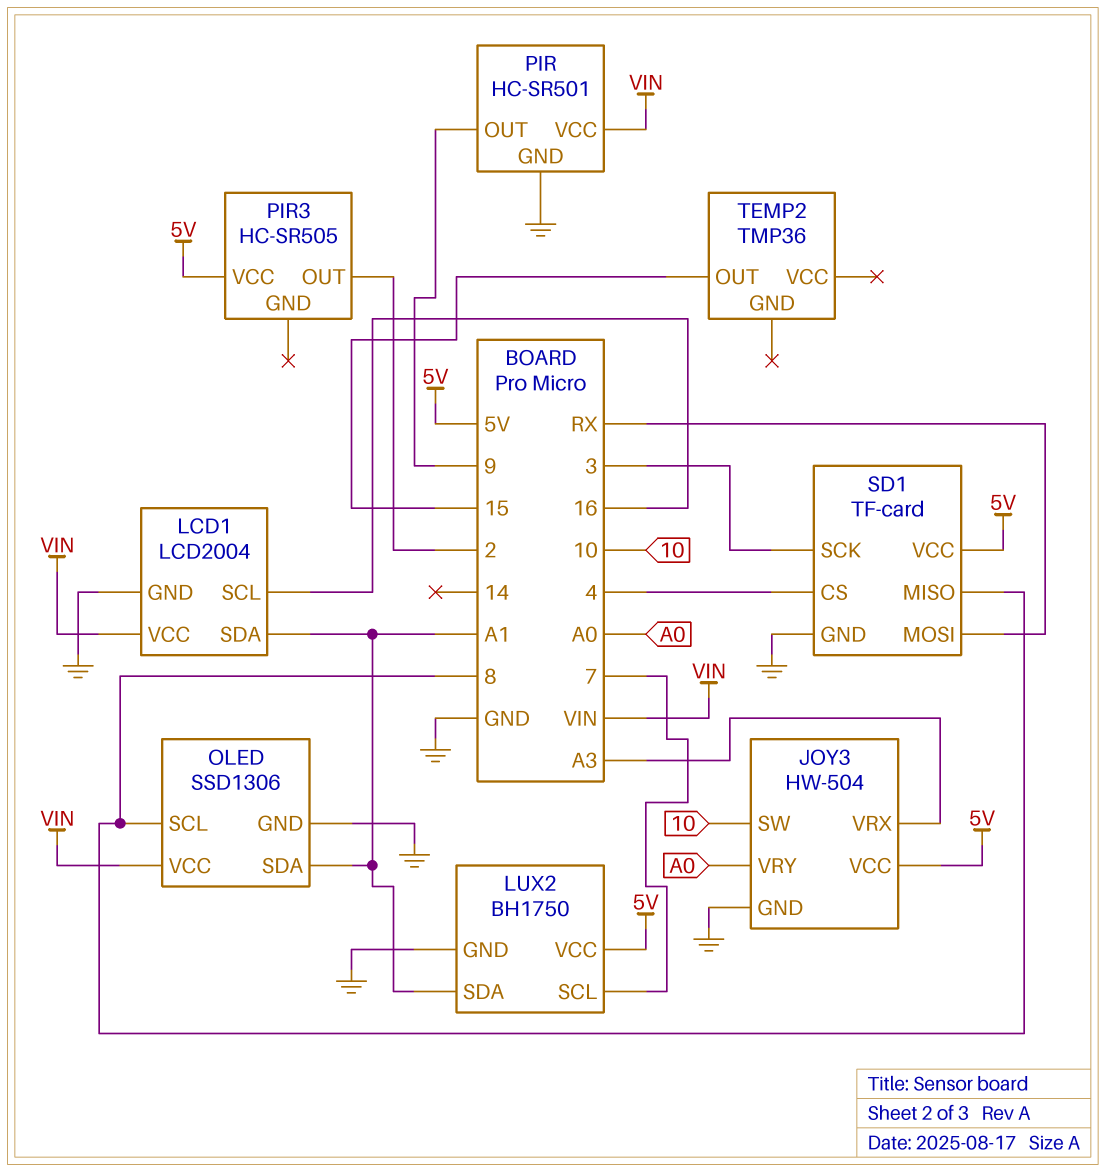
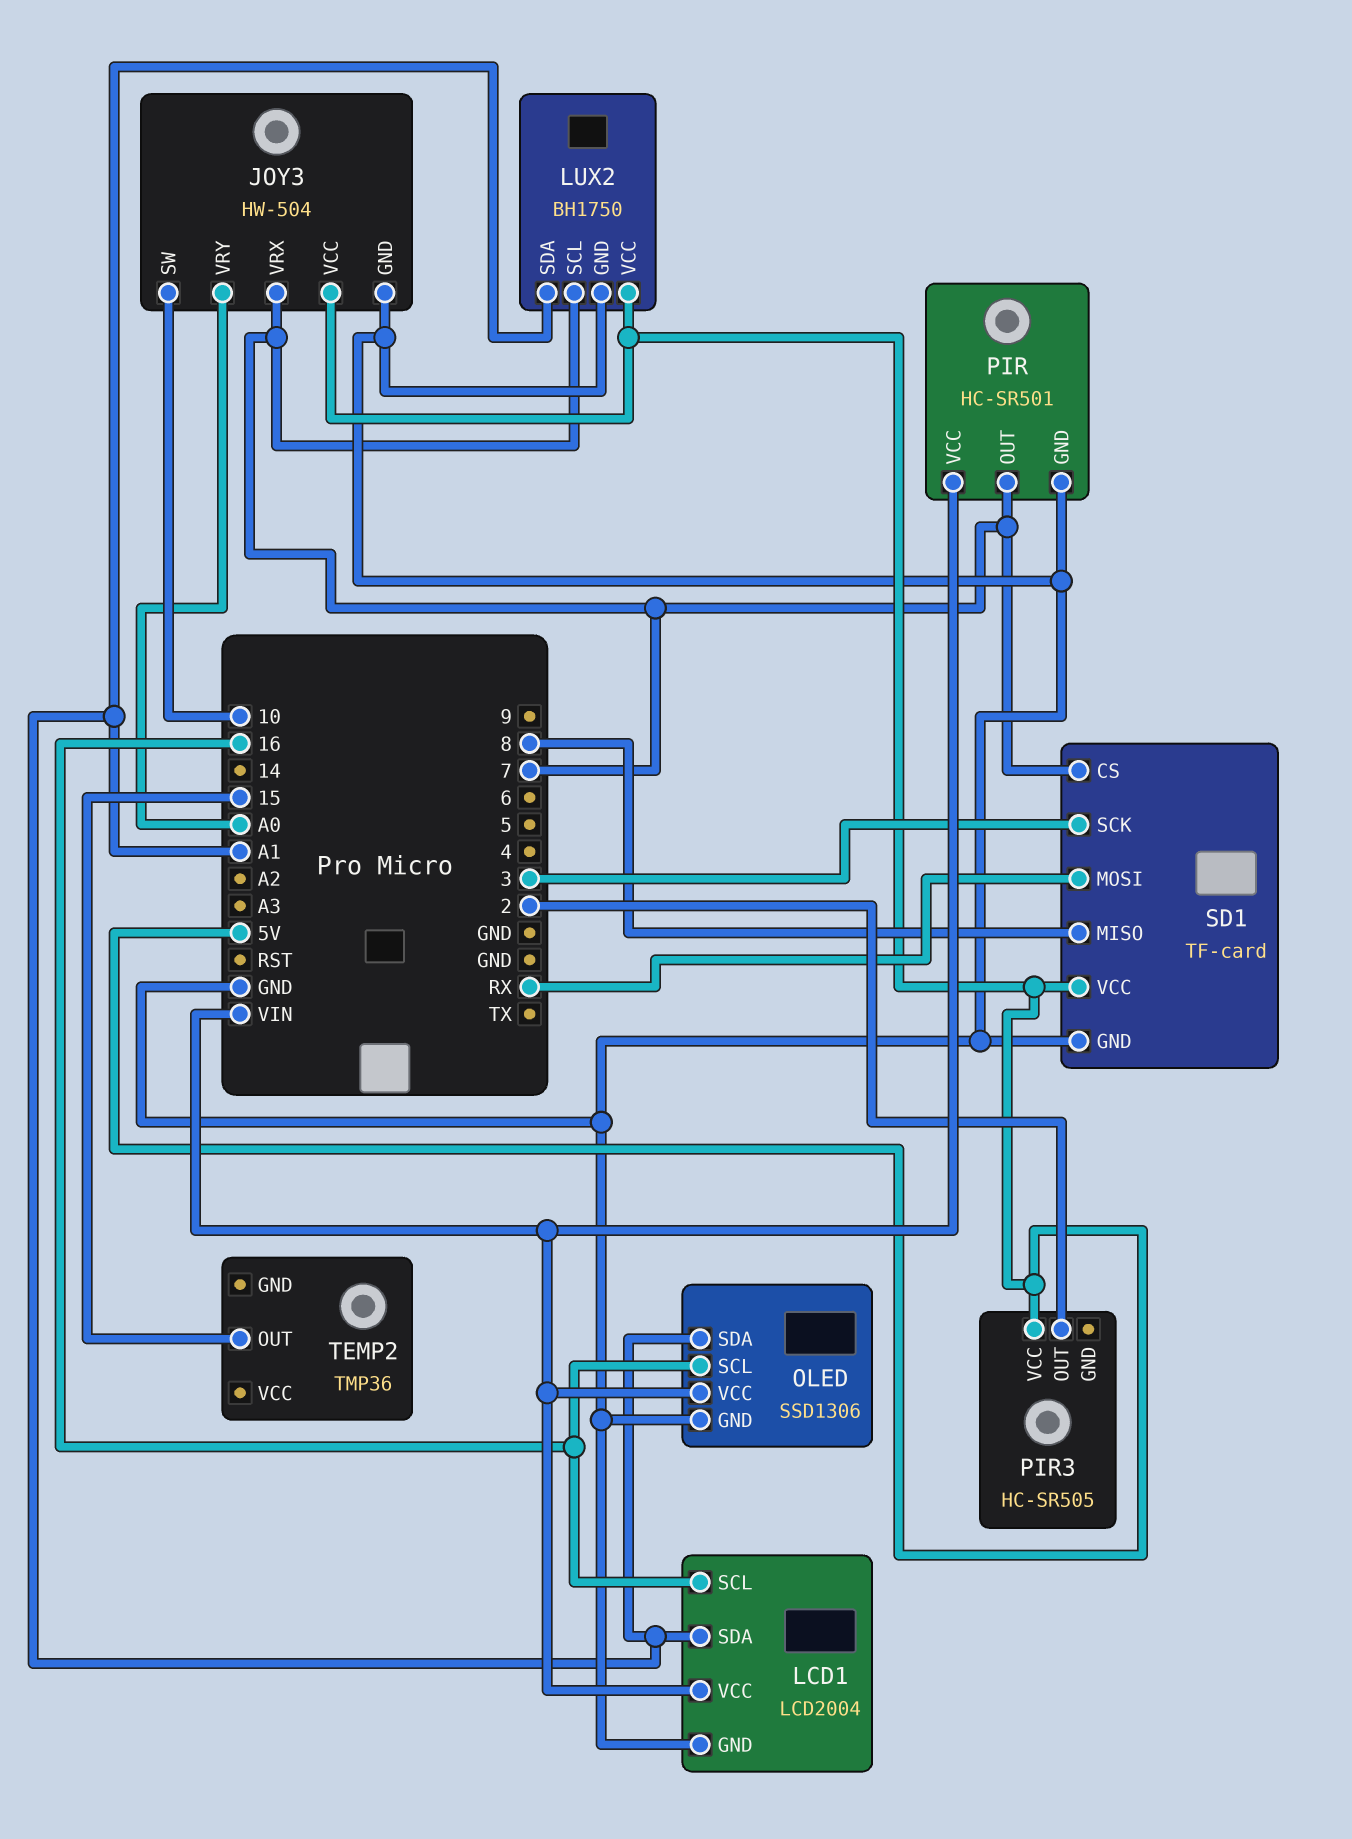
JOY3 pin VRX: A3 -> 7
OLED pin SCL: 8 -> 16
PIR pin OUT: 9 -> 7
SD1 pin CS: 4 -> 7

